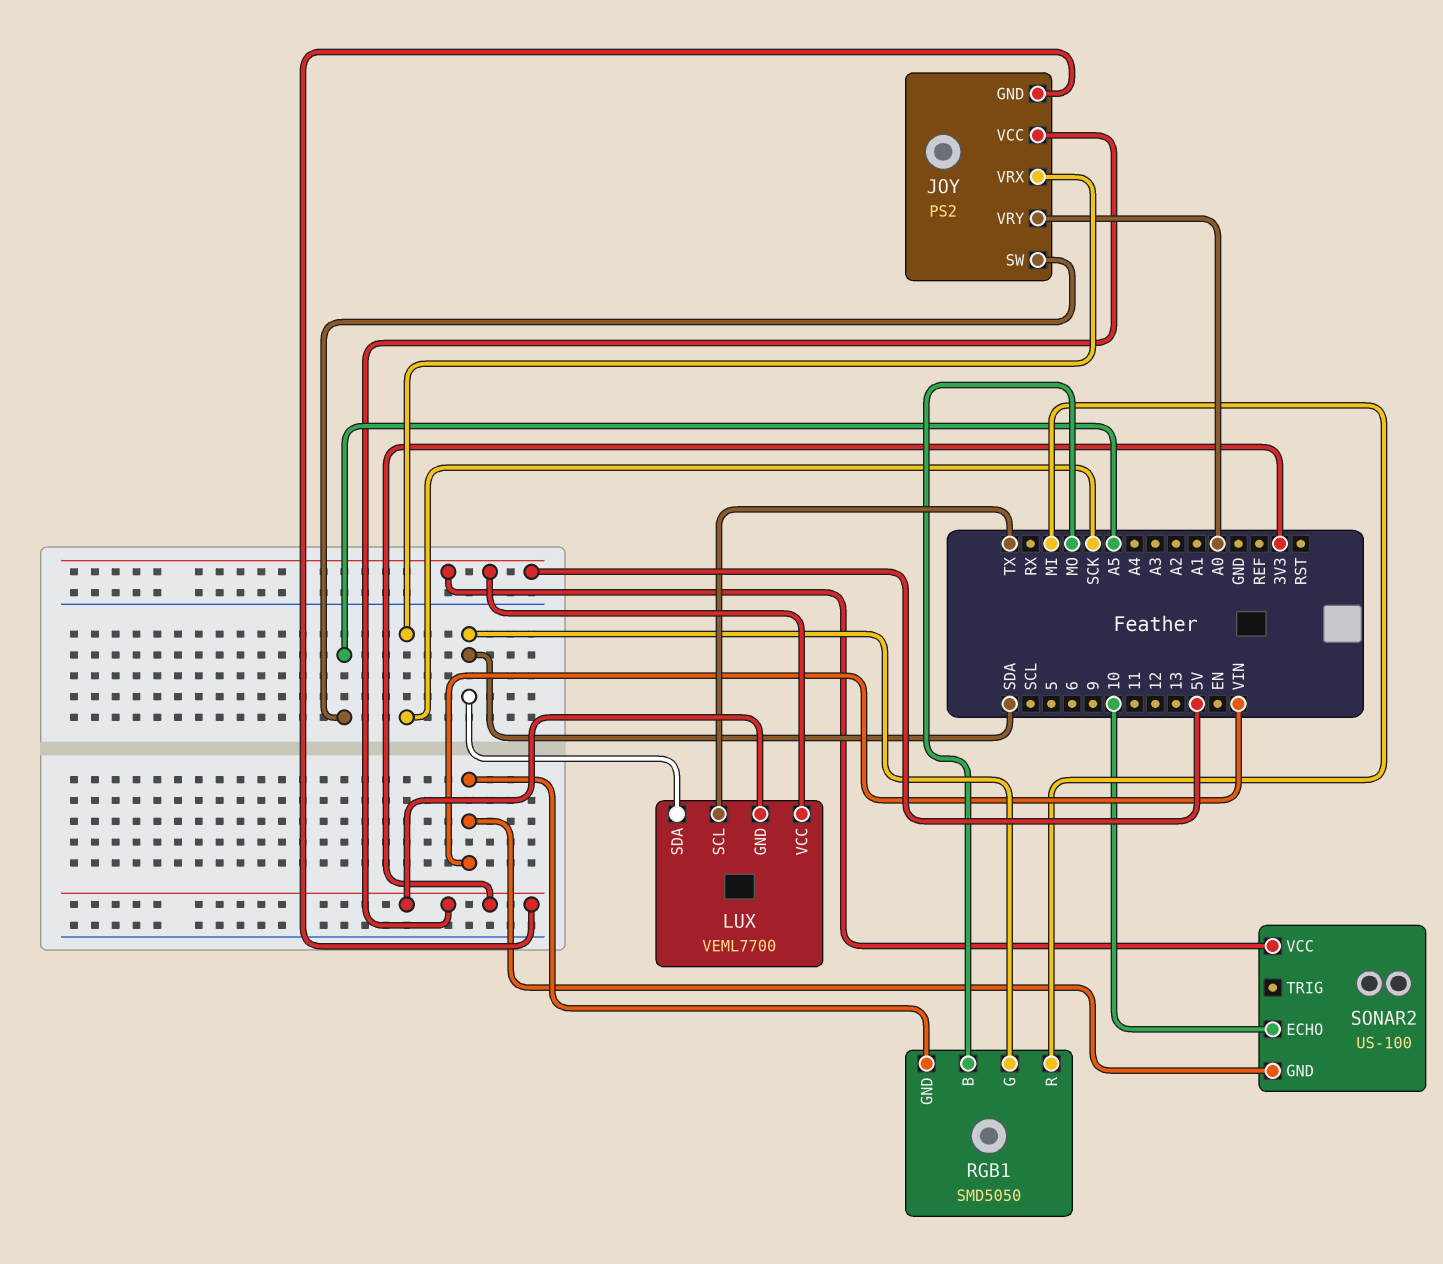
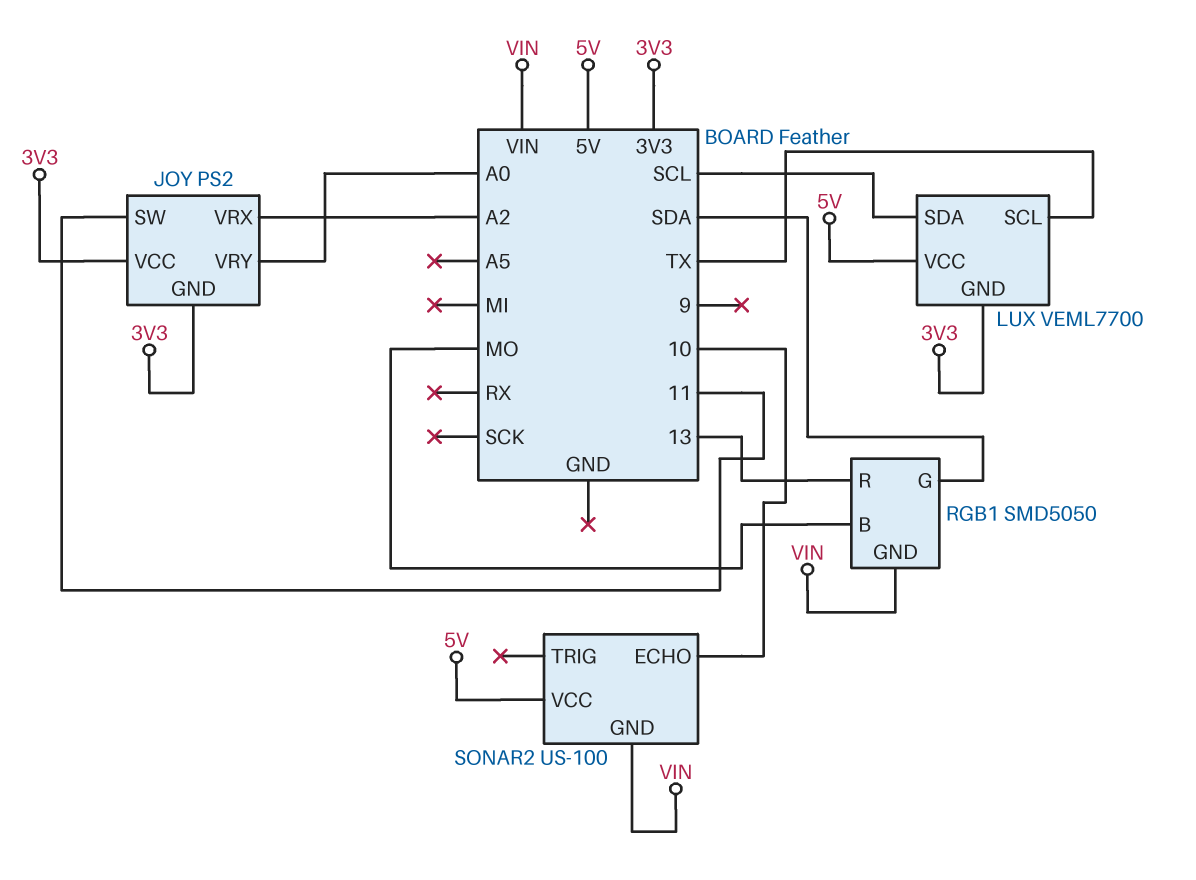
JOY pin SW: A5 -> 11
JOY pin VRX: SCK -> A2
LUX pin SDA: SDA -> SCL
RGB1 pin R: MI -> 13

